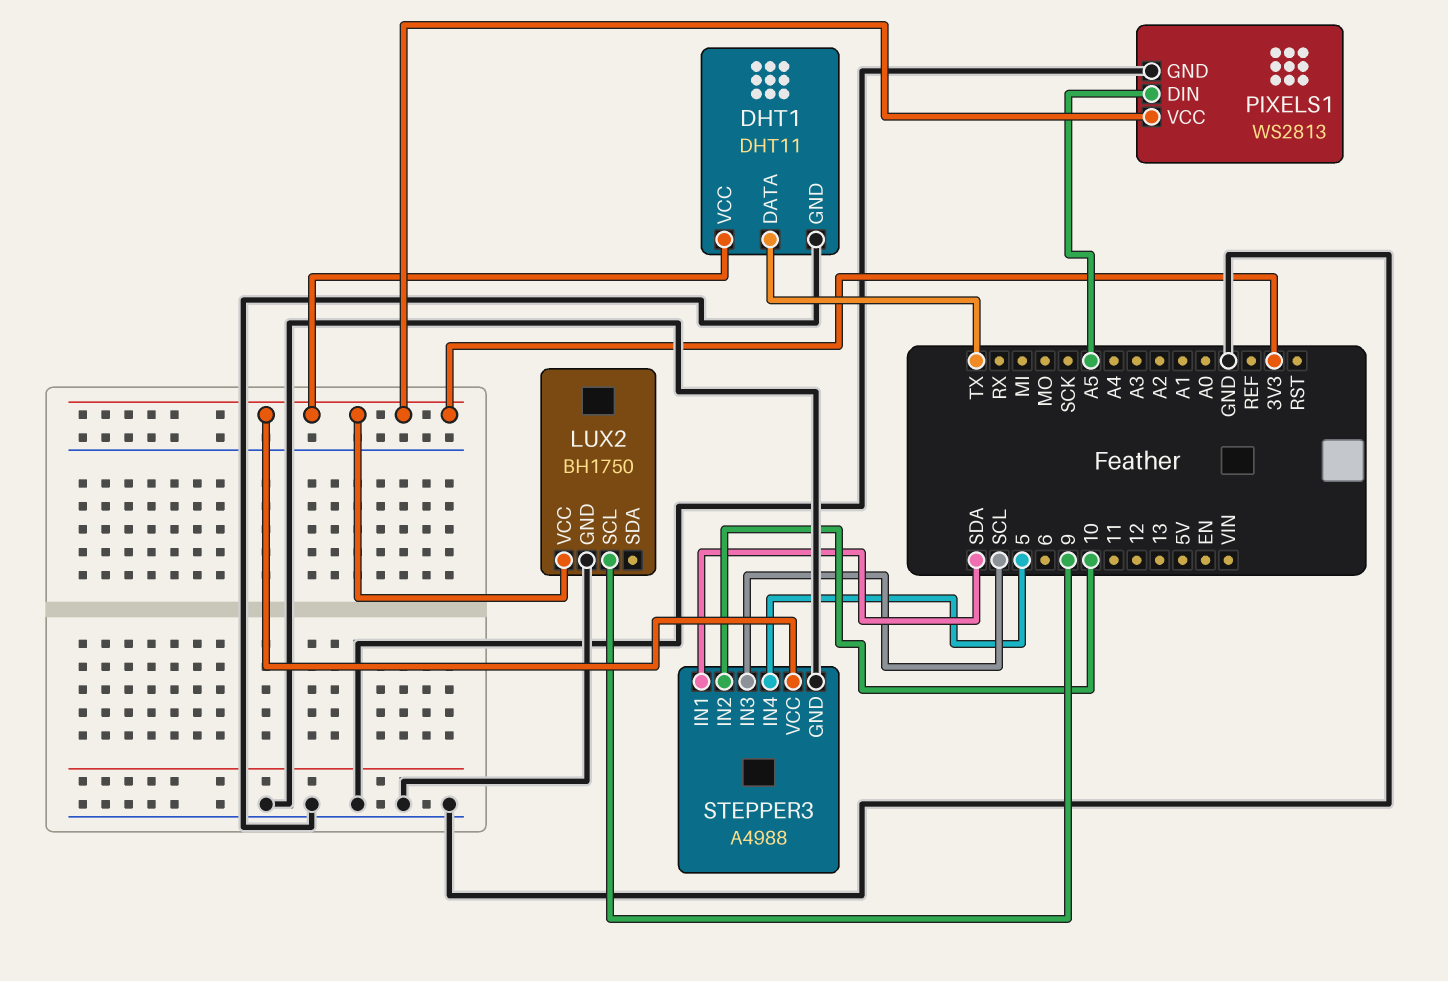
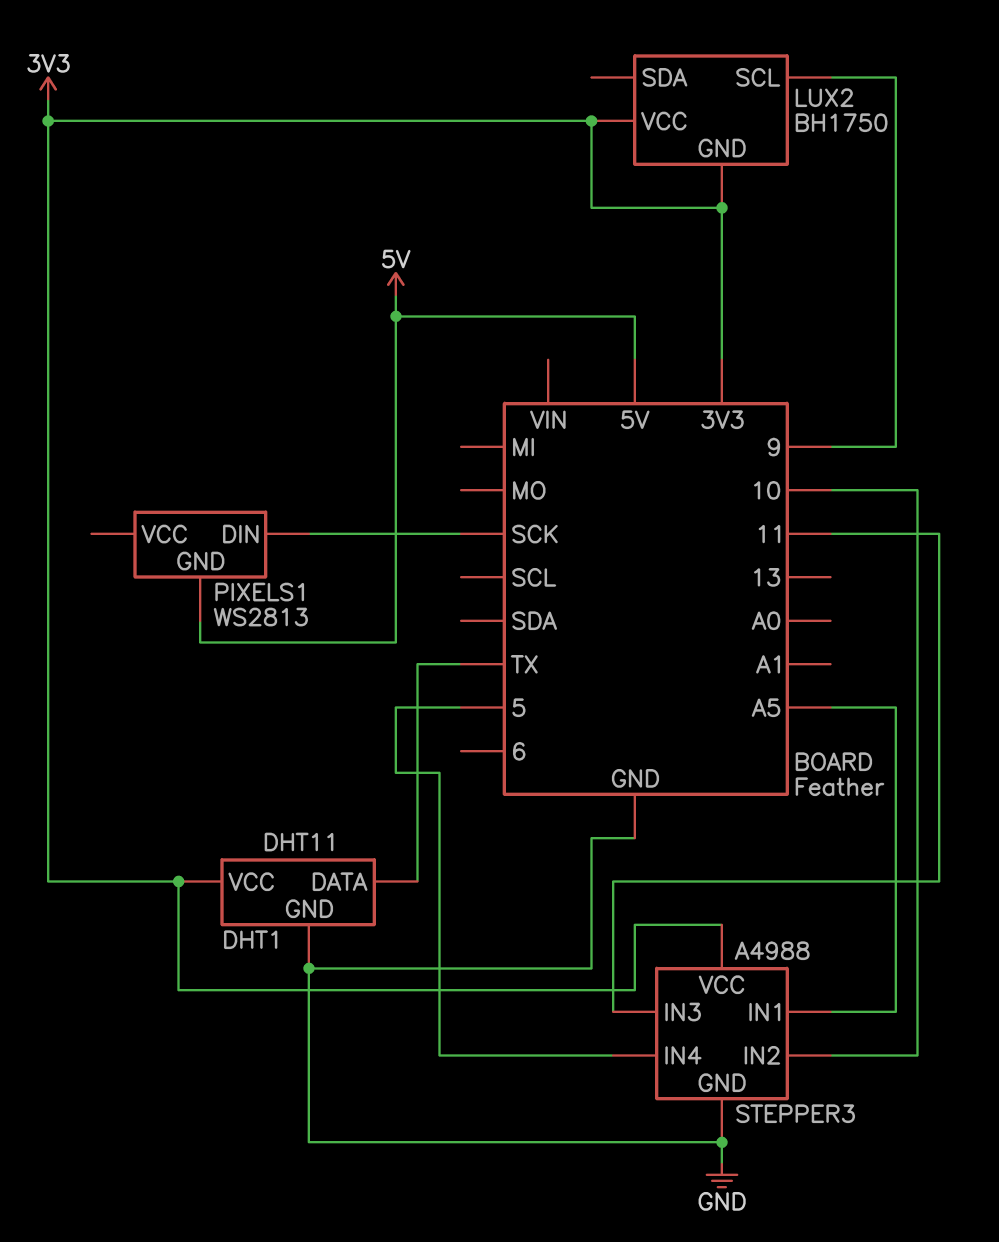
LUX2 pin GND: GND -> 3V3
PIXELS1 pin DIN: A5 -> SCK
PIXELS1 pin GND: GND -> 5V
PIXELS1 pin VCC: 3V3 -> none
STEPPER3 pin IN1: SDA -> A5
STEPPER3 pin IN3: SCL -> 11

